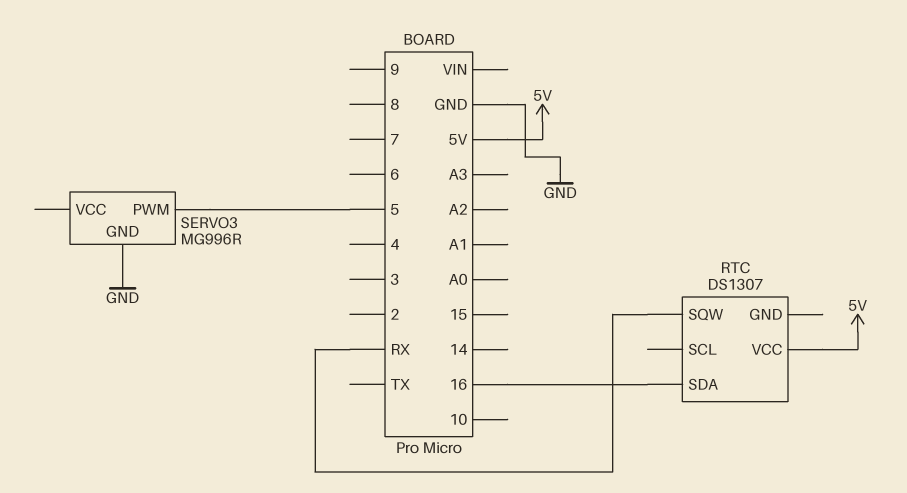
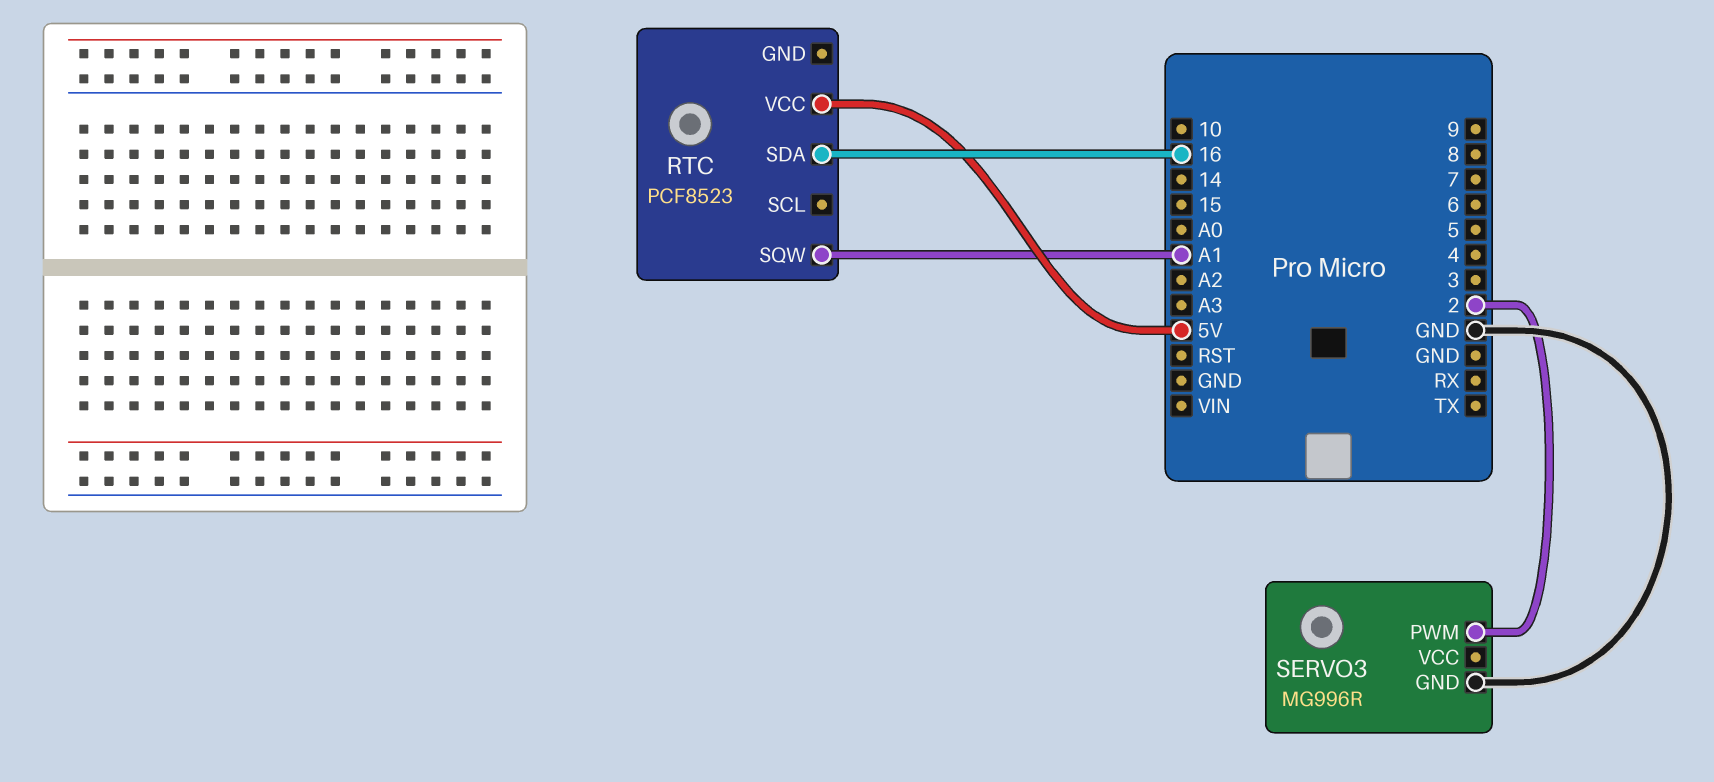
RTC: DS1307 -> PCF8523
RTC pin SQW: RX -> A1
SERVO3 pin PWM: 5 -> 2

